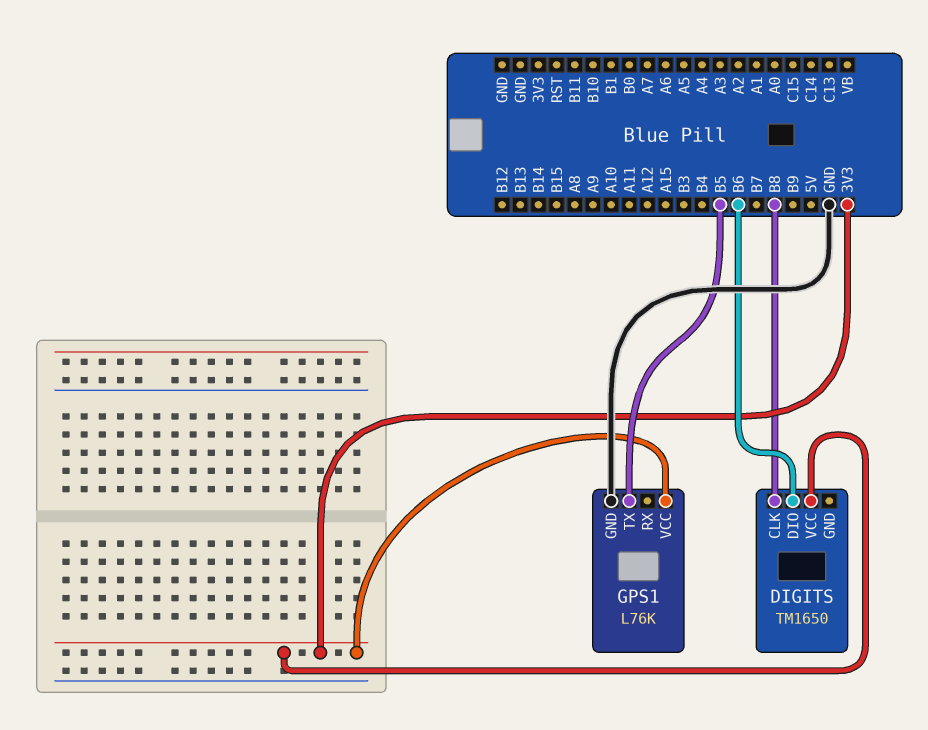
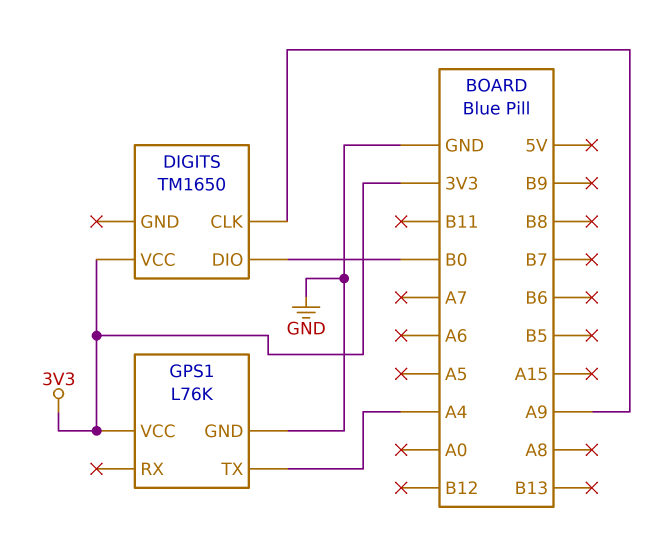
DIGITS pin CLK: B8 -> A9
DIGITS pin DIO: B6 -> B0
GPS1 pin TX: B5 -> A4

